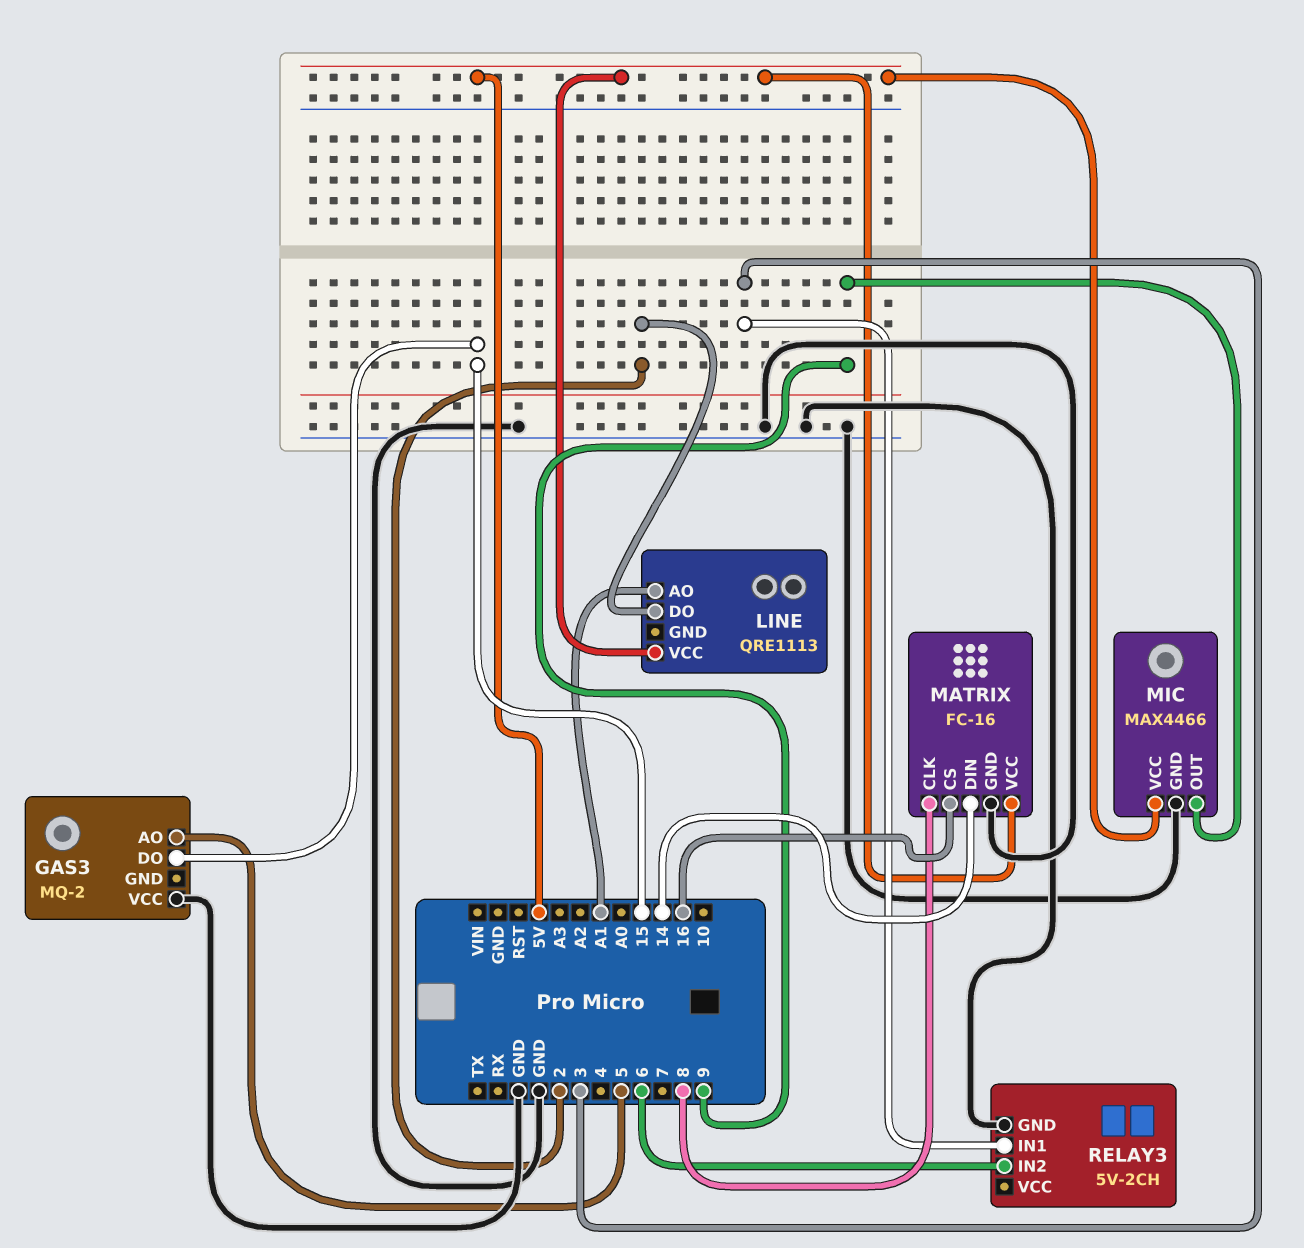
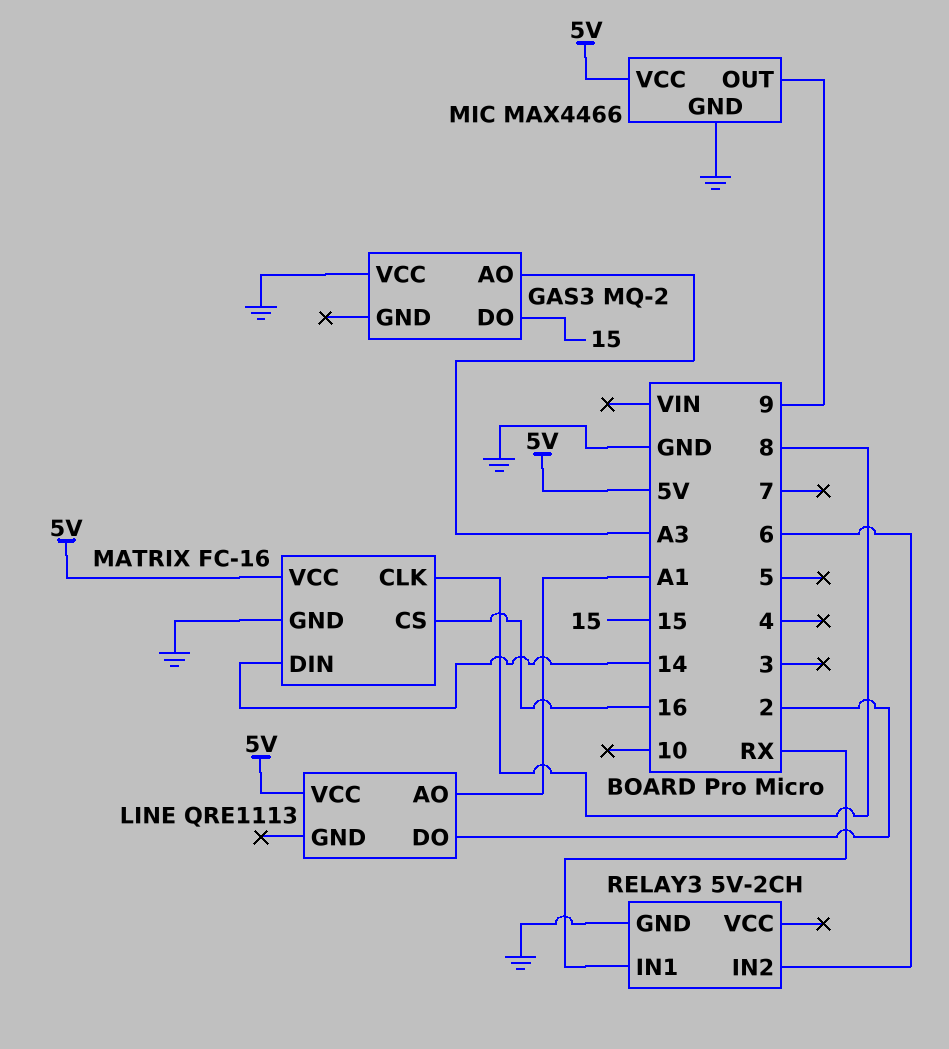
GAS3 pin AO: 5 -> A3
RELAY3 pin IN1: 3 -> RX

